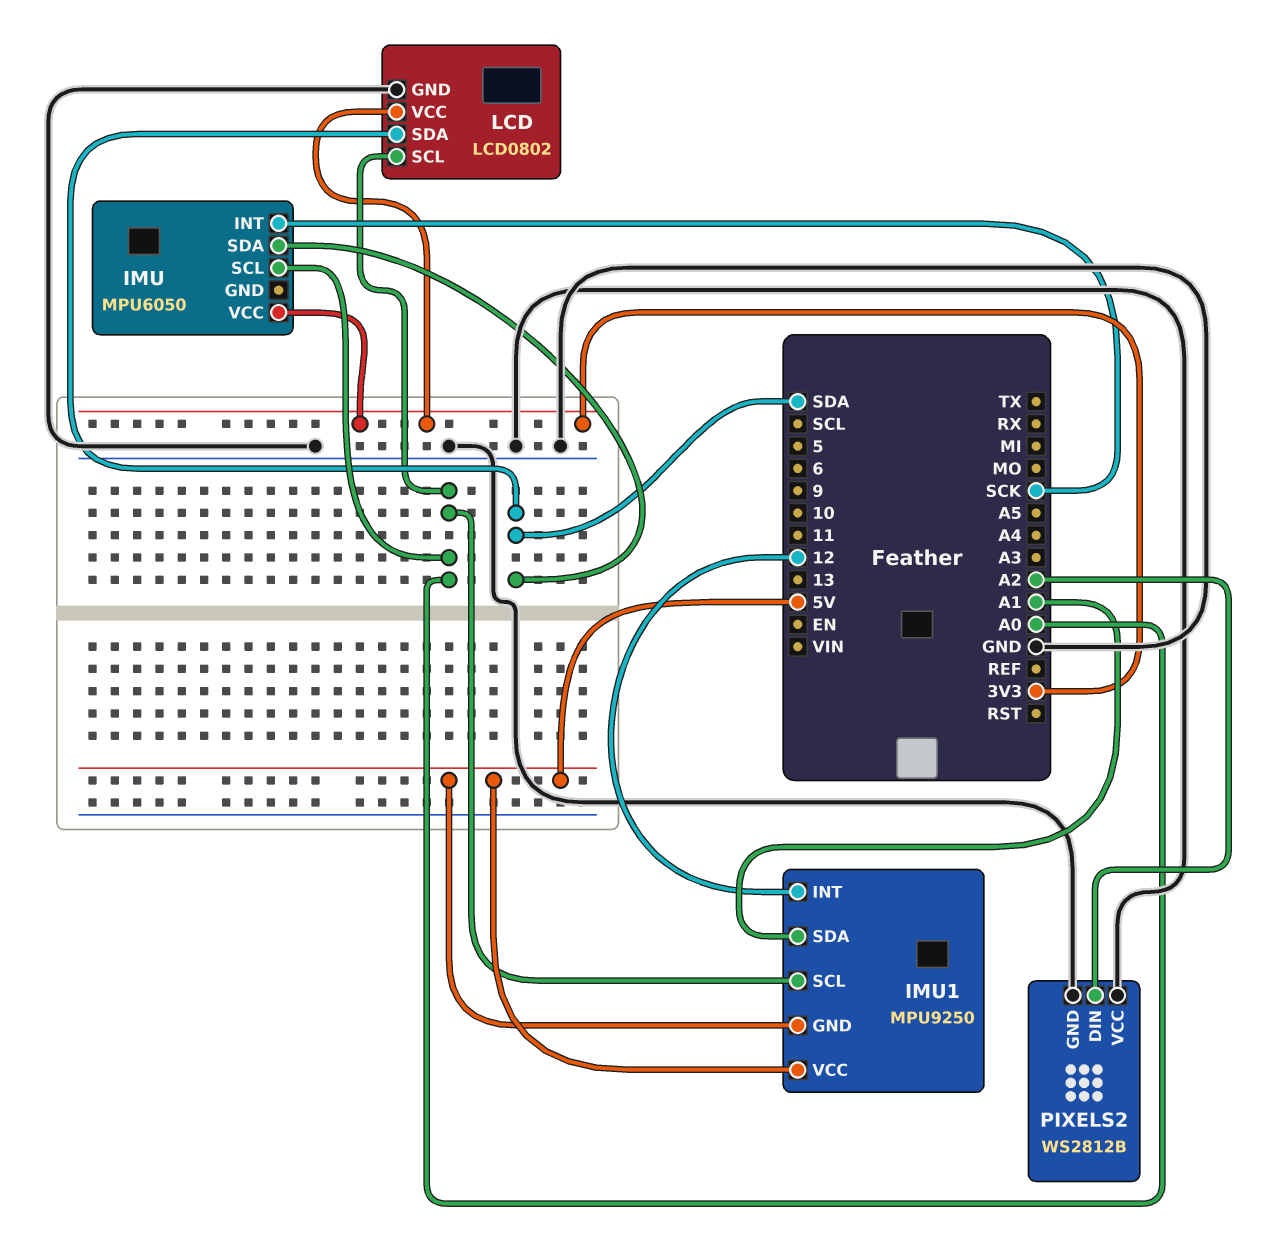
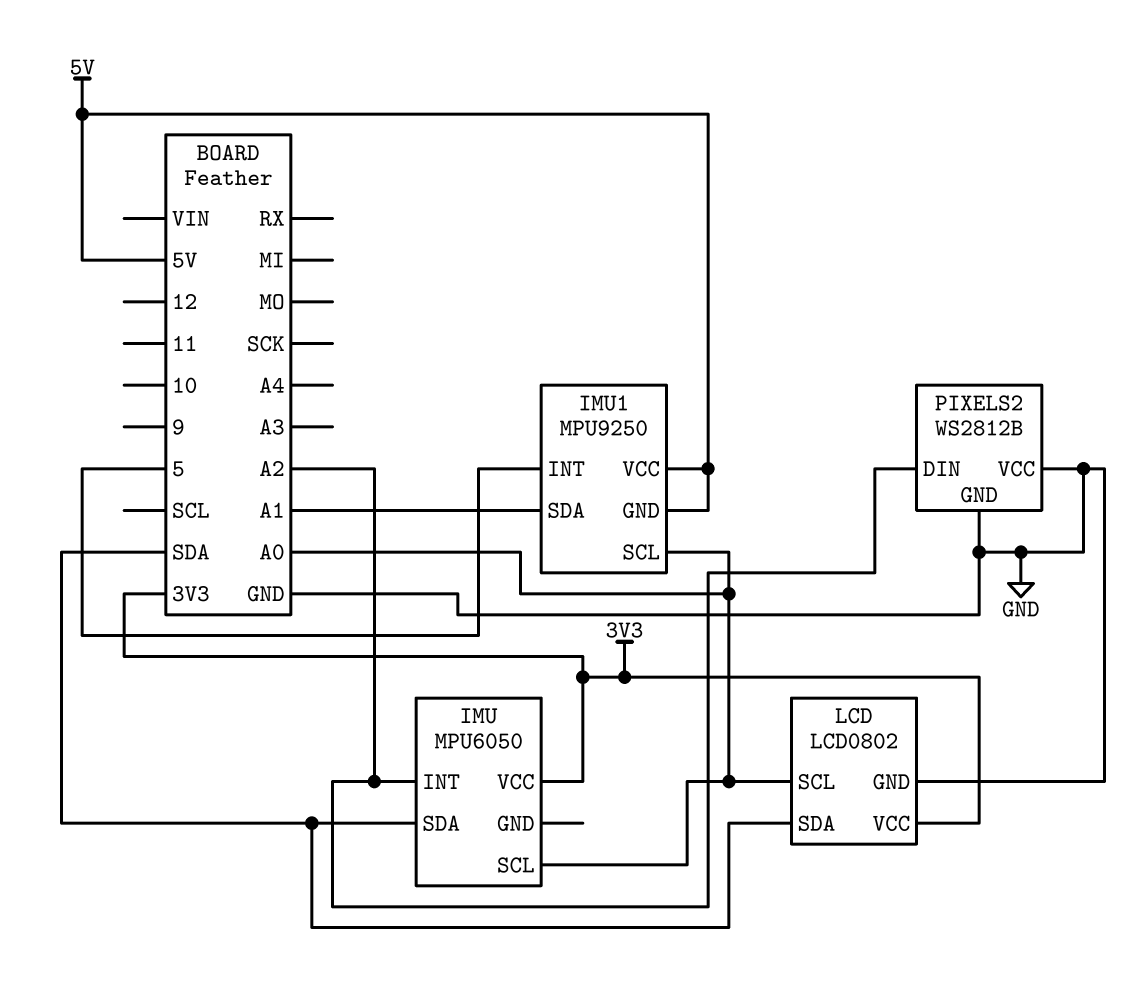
IMU pin INT: SCK -> A2
IMU1 pin INT: 12 -> 5

